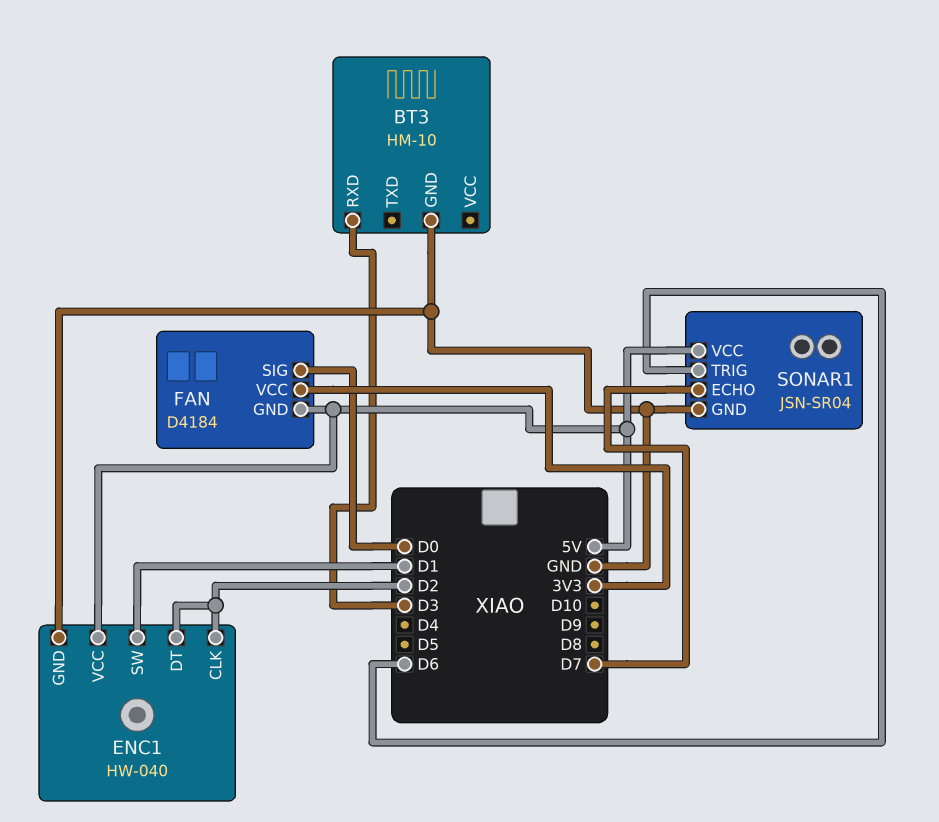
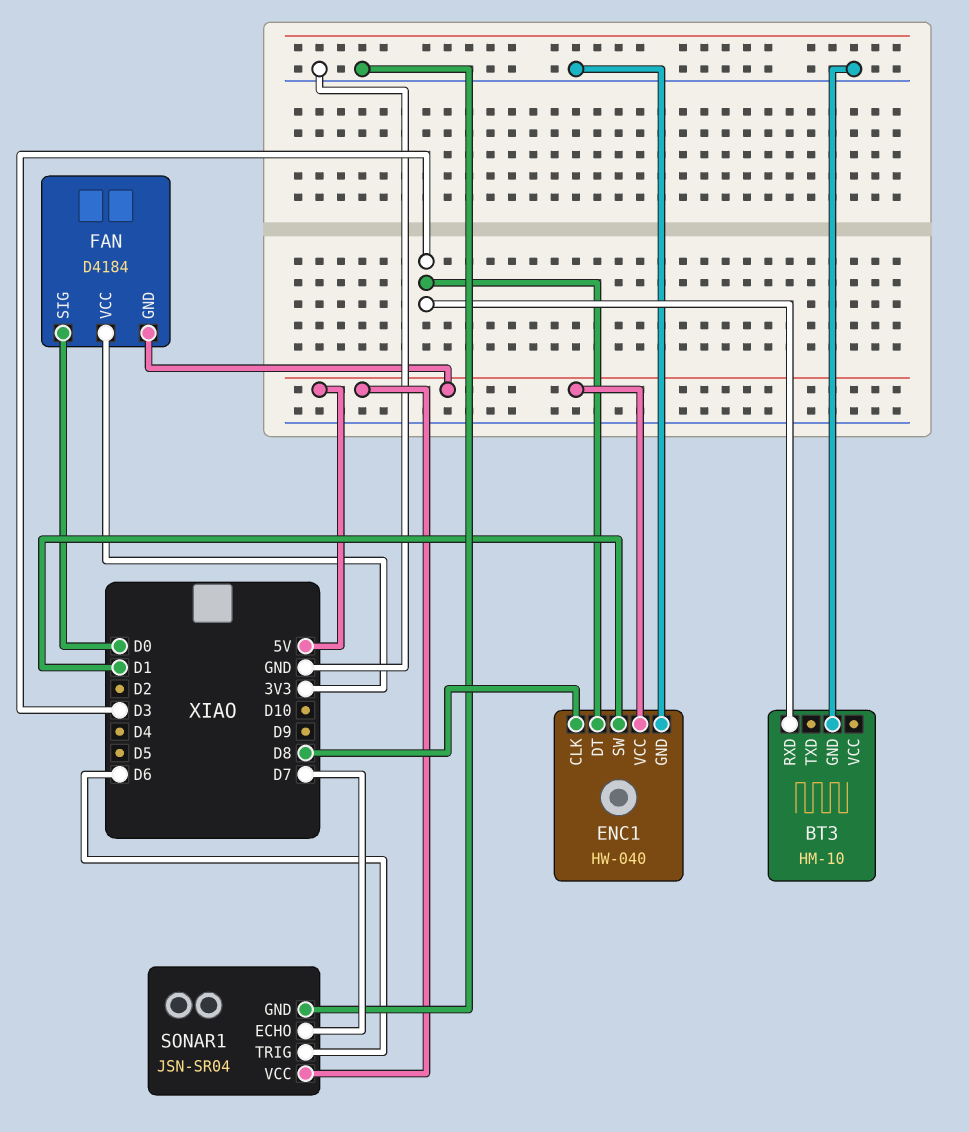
ENC1 pin CLK: D2 -> D8
ENC1 pin DT: D2 -> D3

